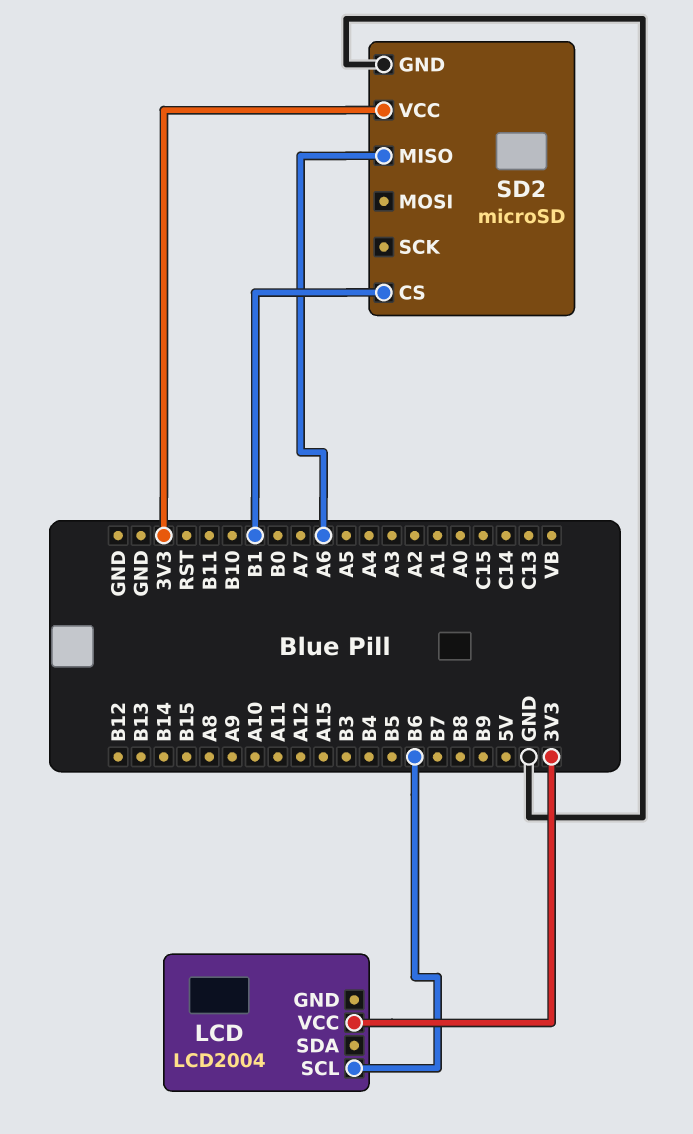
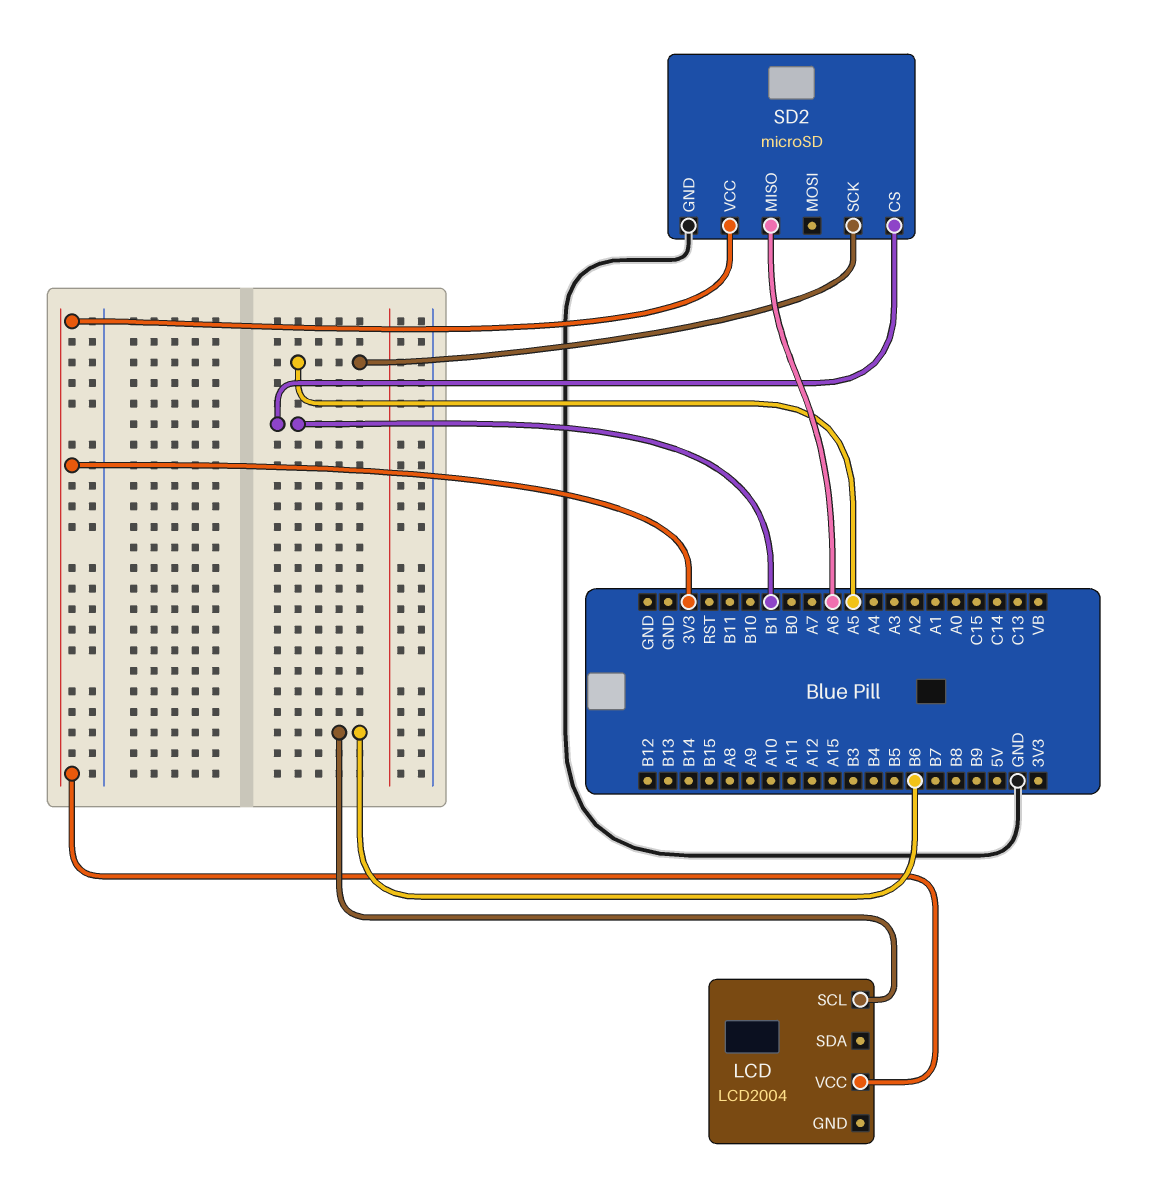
SD2 pin SCK: none -> A5

